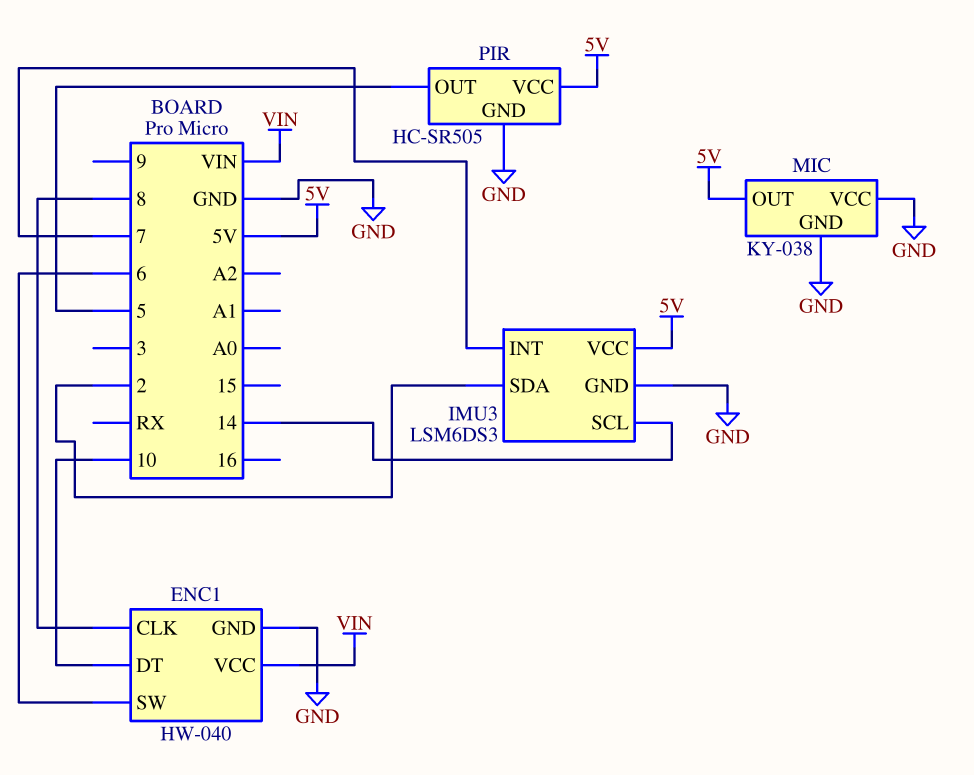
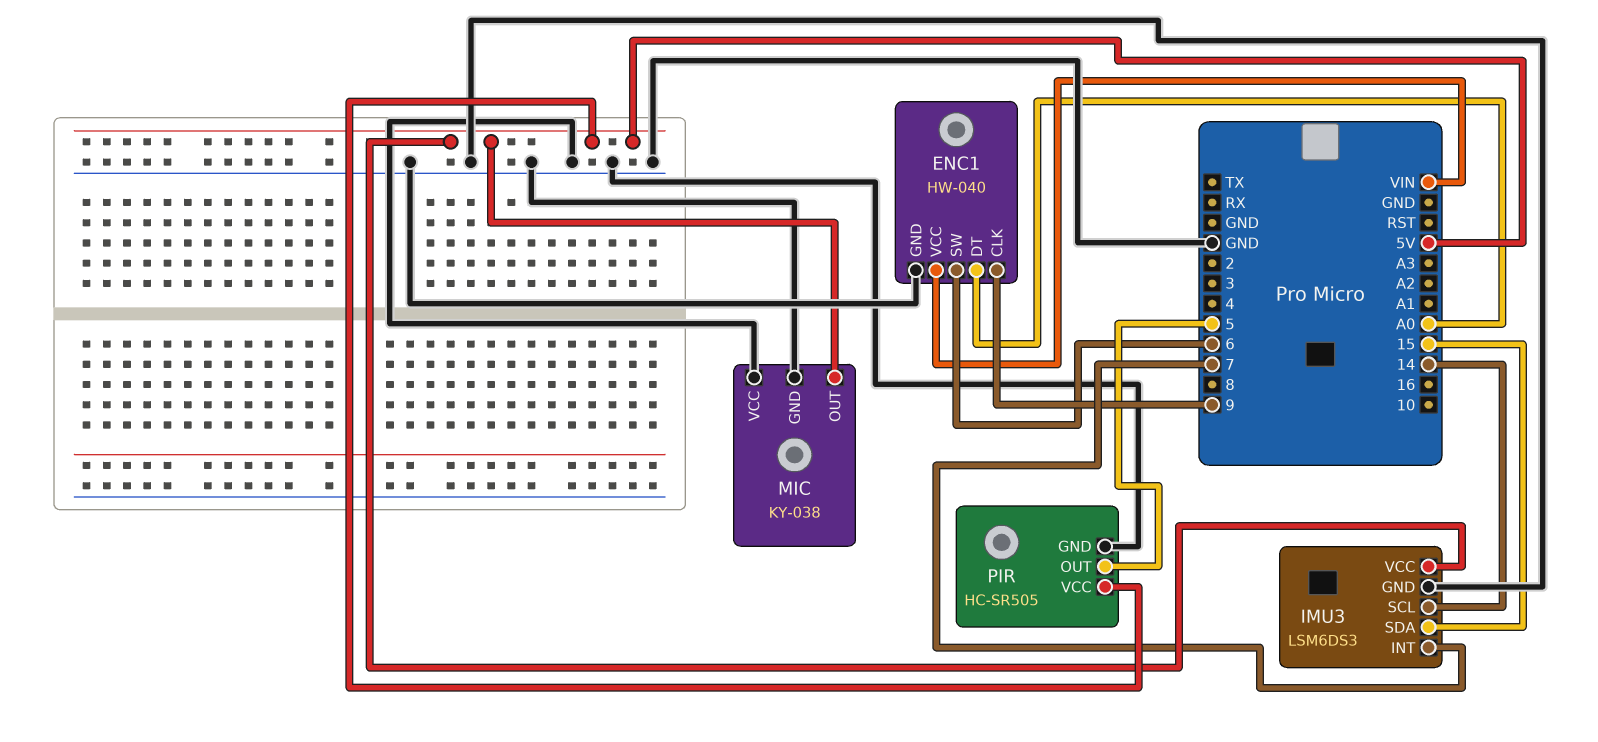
ENC1 pin CLK: 8 -> 9
ENC1 pin DT: 10 -> A0
IMU3 pin SDA: 2 -> 15

